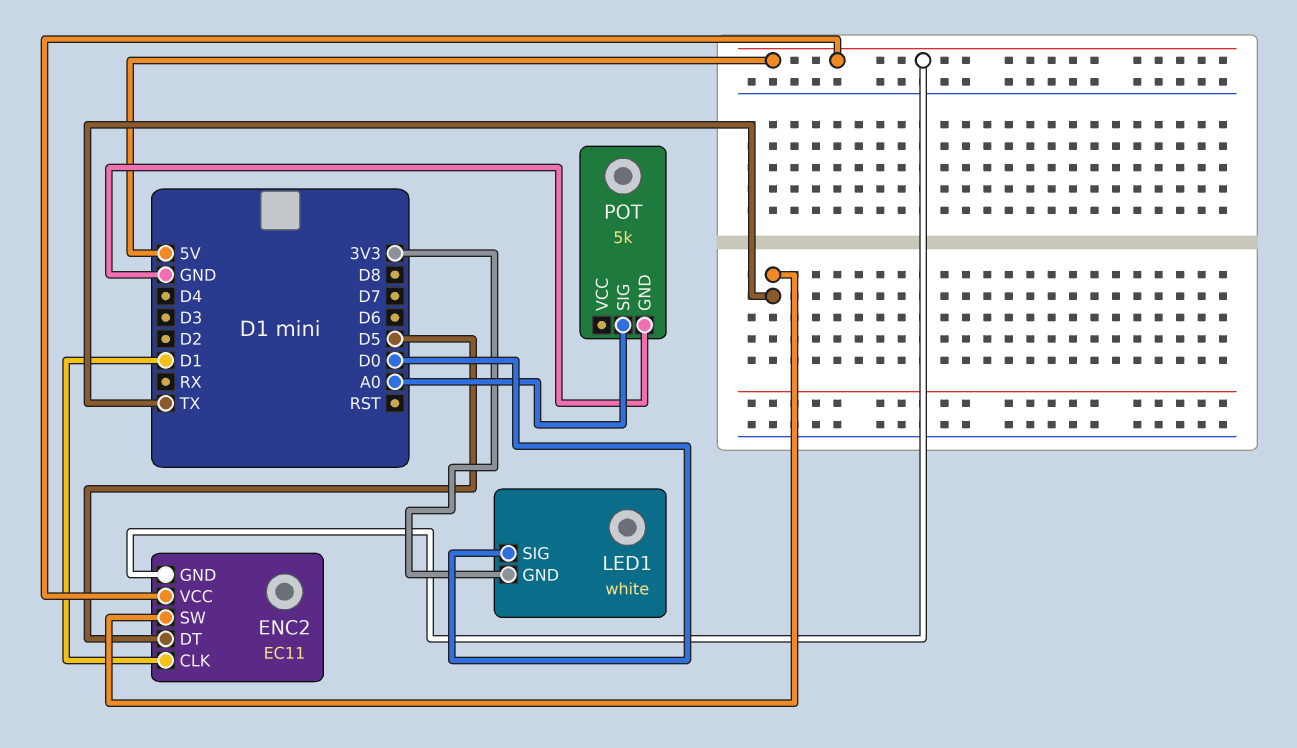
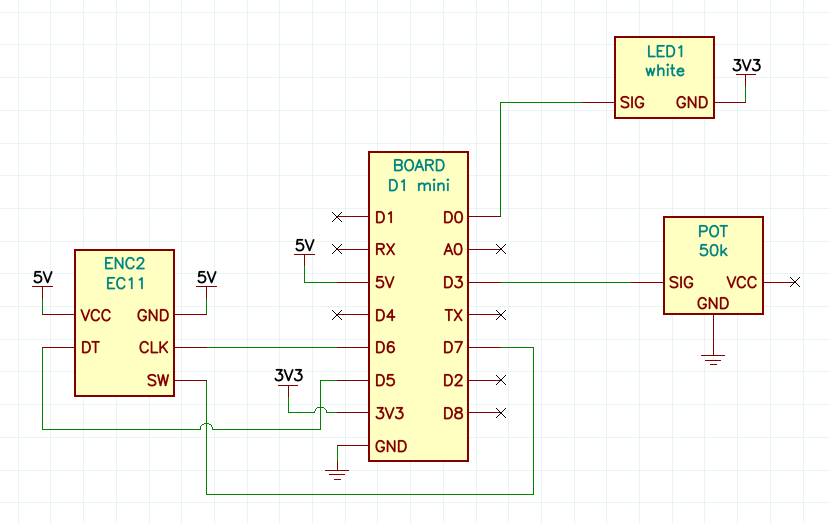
ENC2 pin CLK: D1 -> D6
ENC2 pin SW: TX -> D7
POT: 5k -> 50k
POT pin SIG: A0 -> D3

